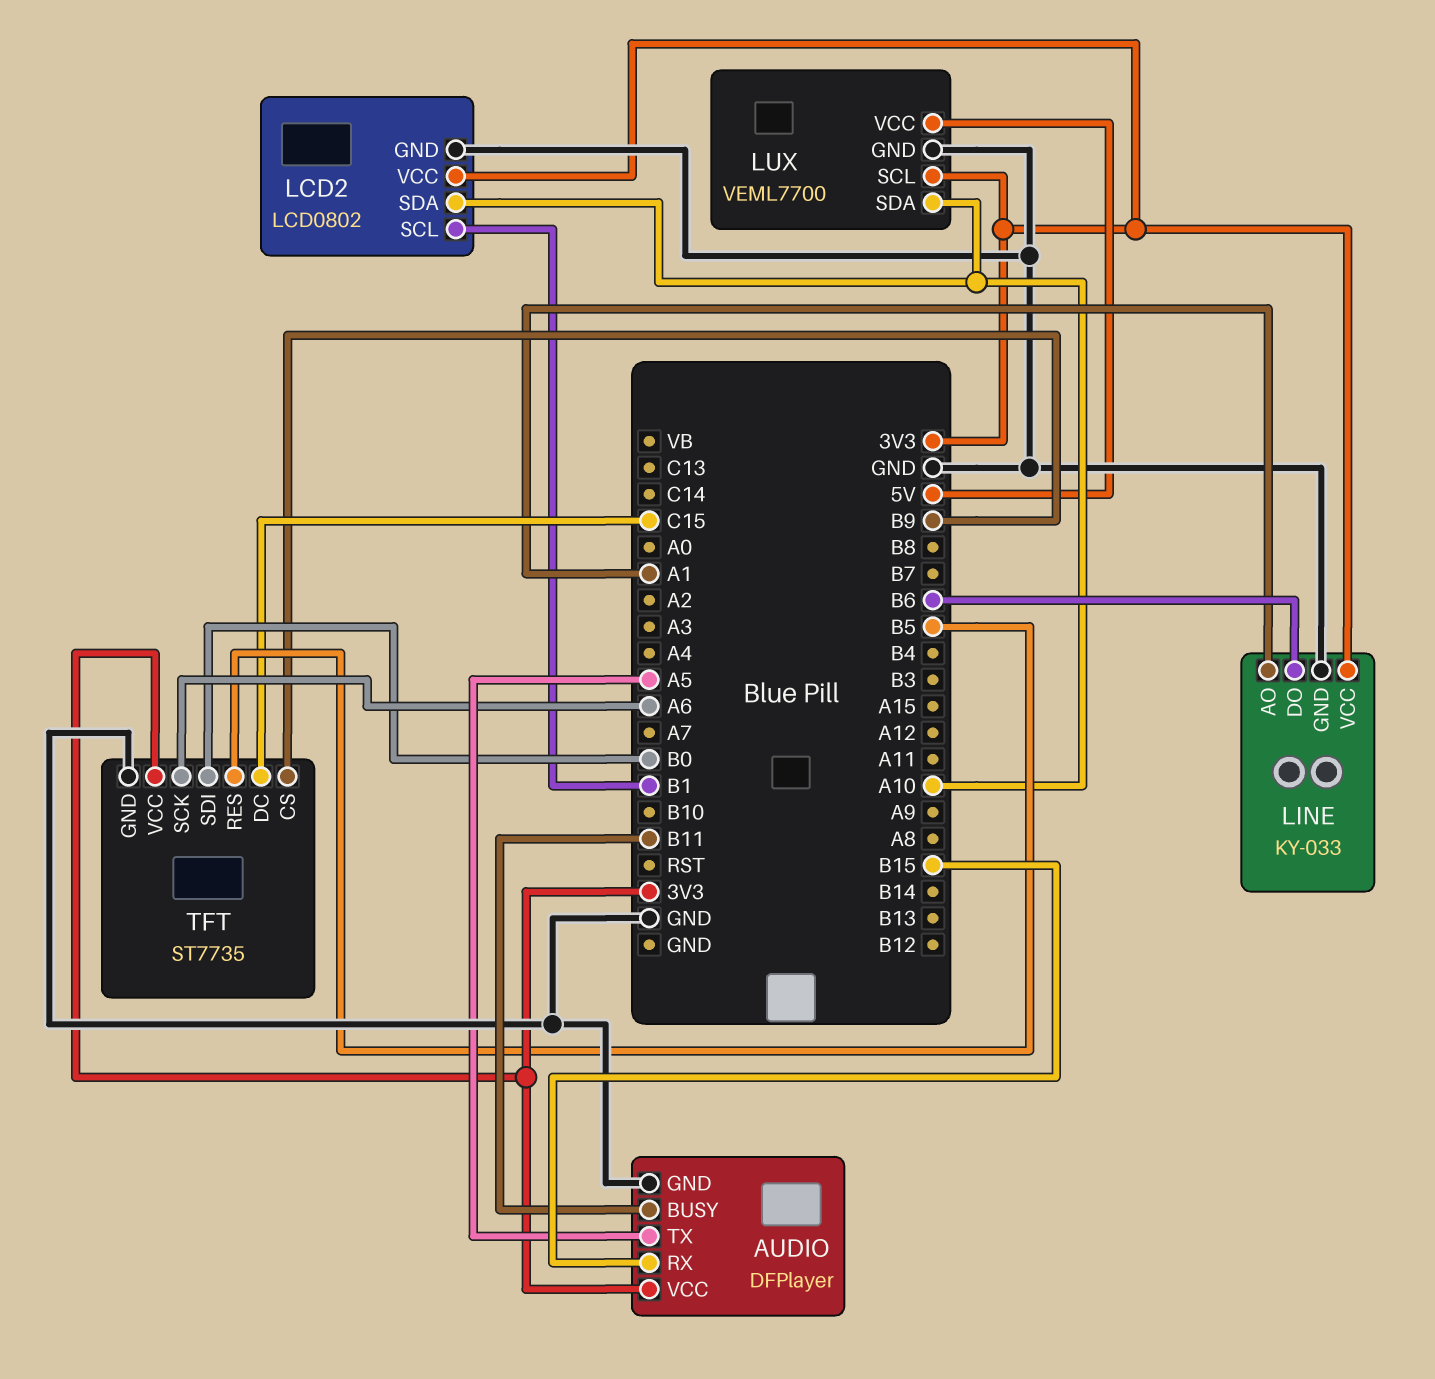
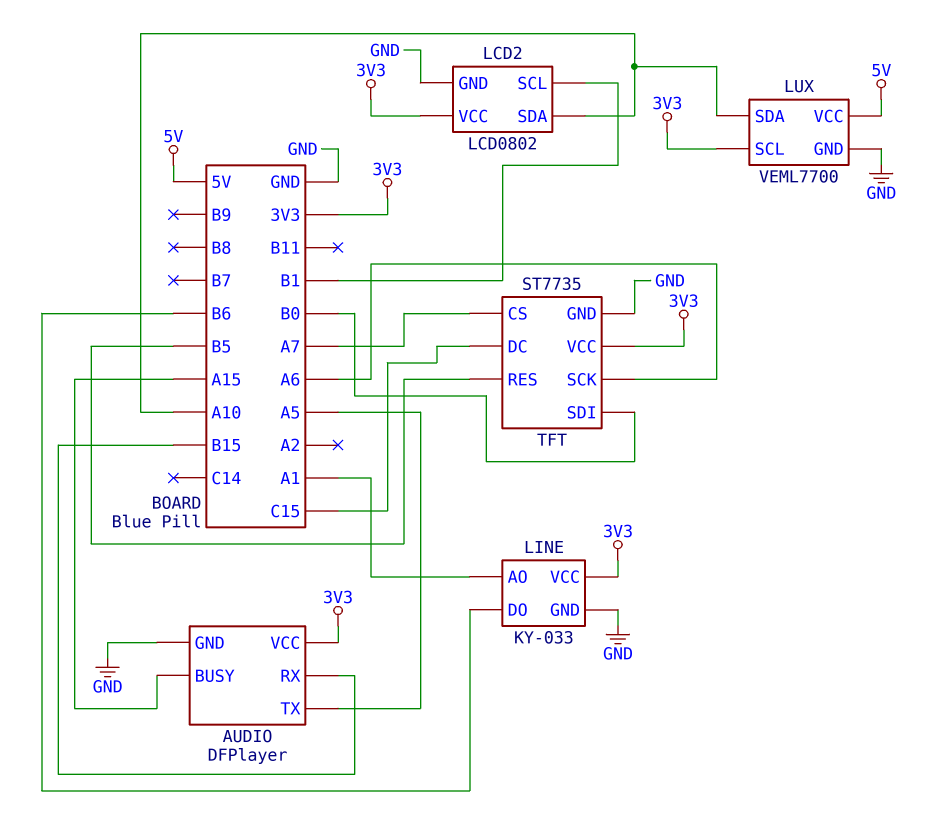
AUDIO pin BUSY: B11 -> A15
TFT pin CS: B9 -> A7

